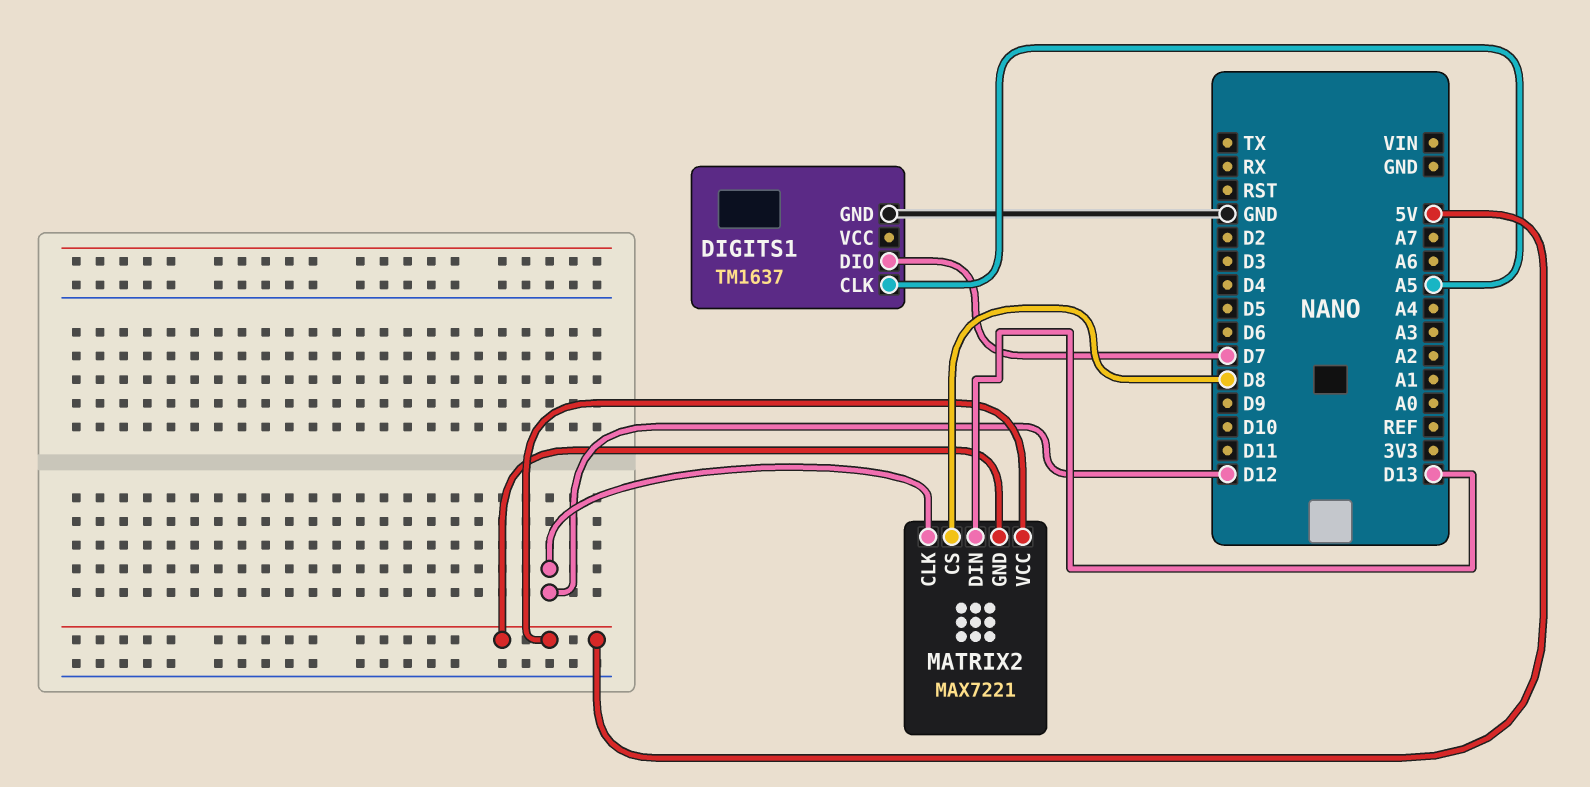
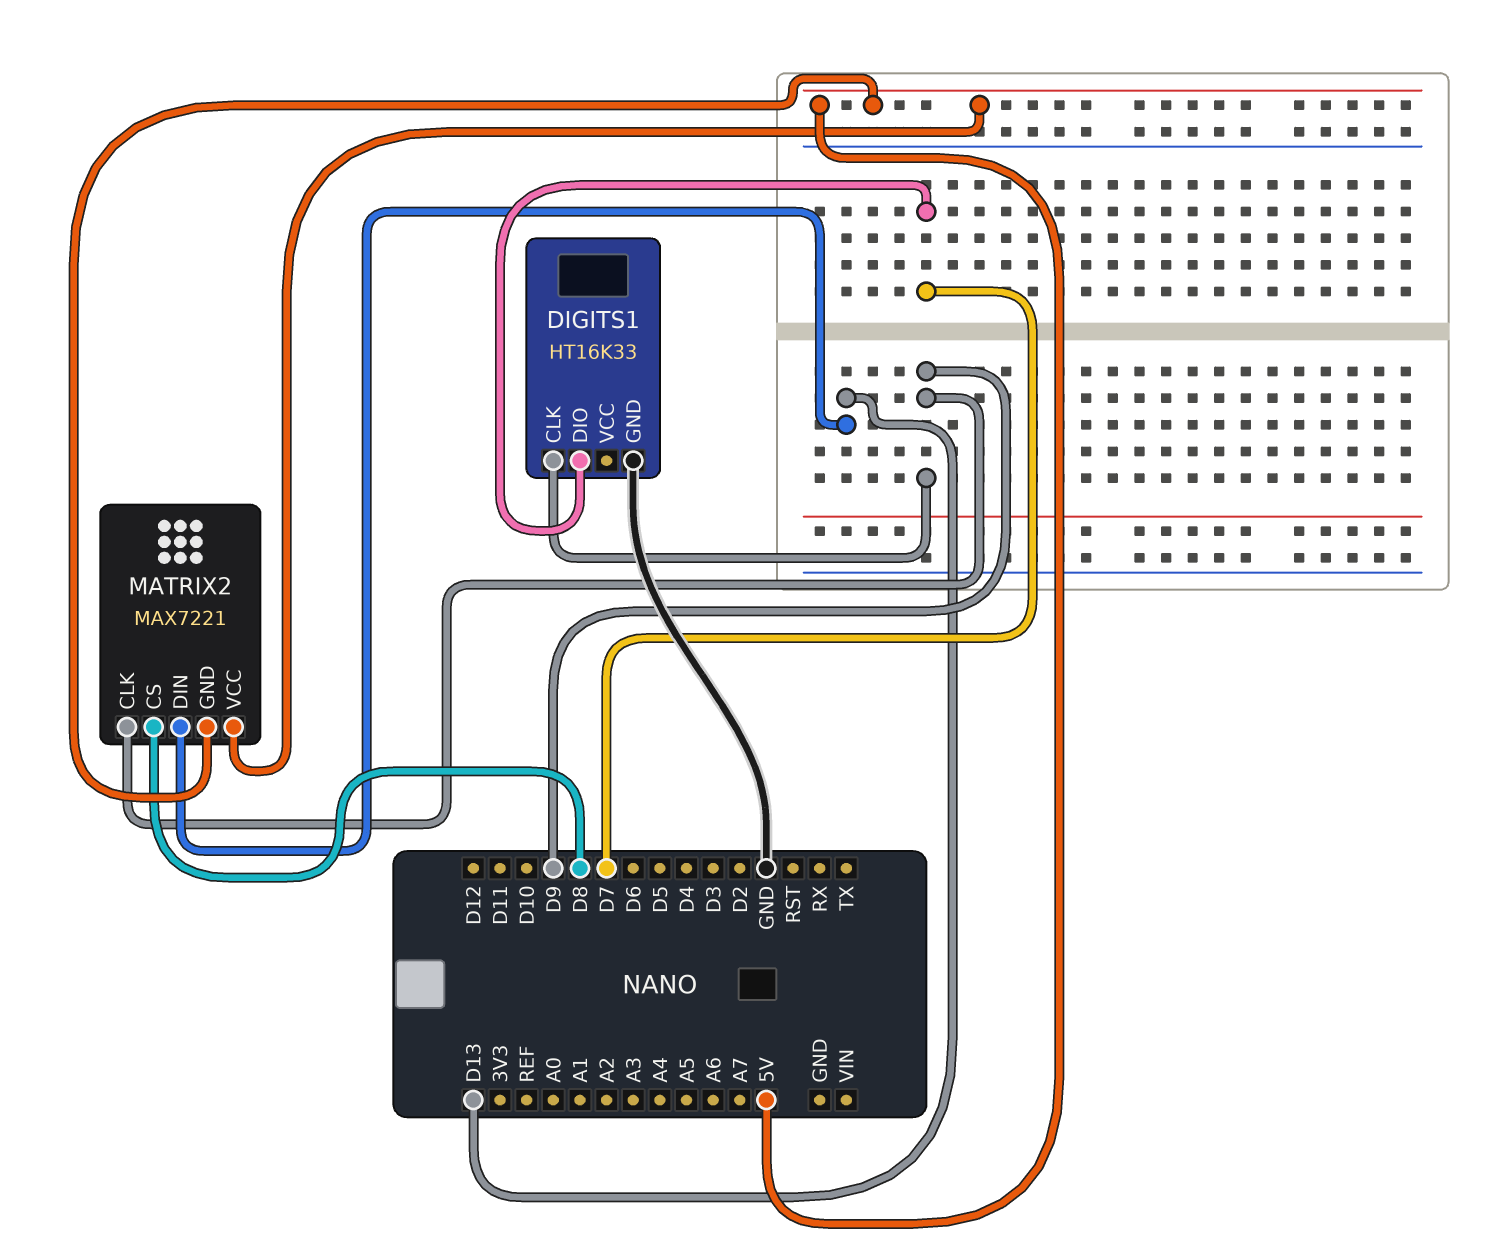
DIGITS1: TM1637 -> HT16K33
DIGITS1 pin CLK: A5 -> D9
MATRIX2 pin CLK: D12 -> D9

